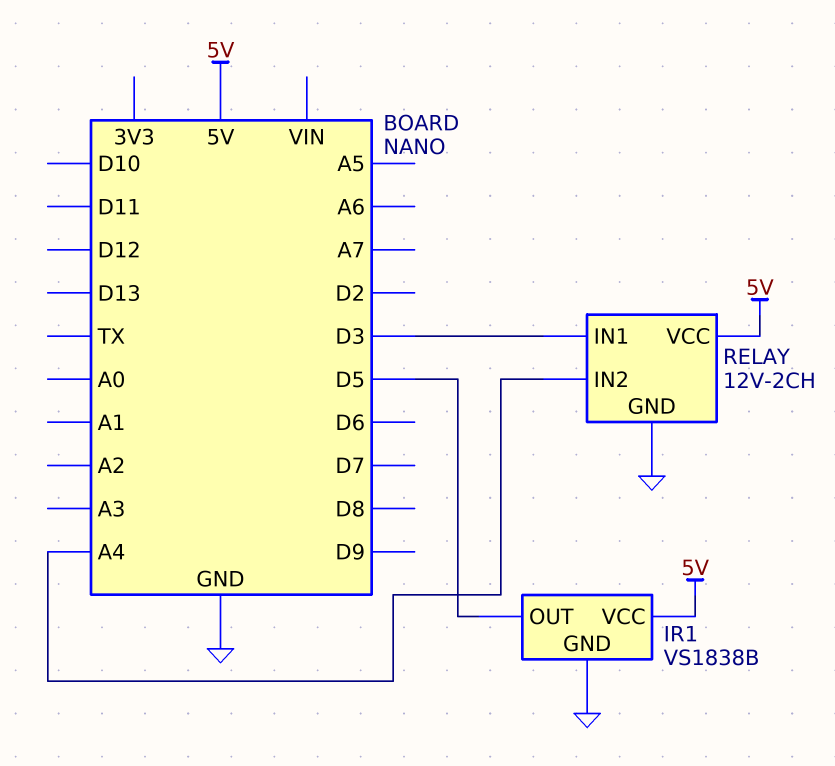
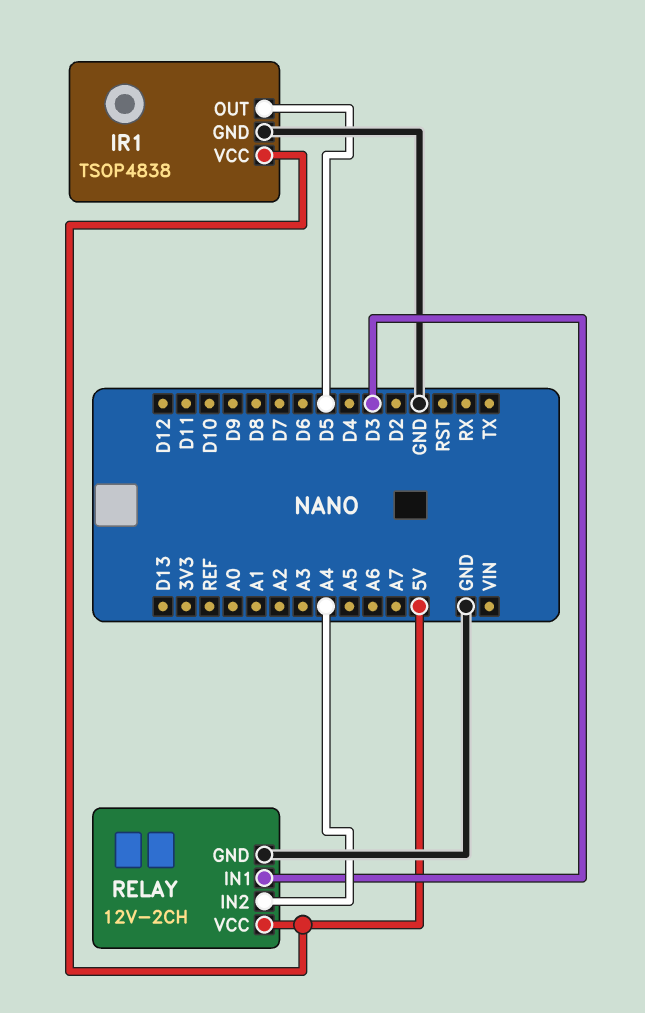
IR1: VS1838B -> TSOP4838

